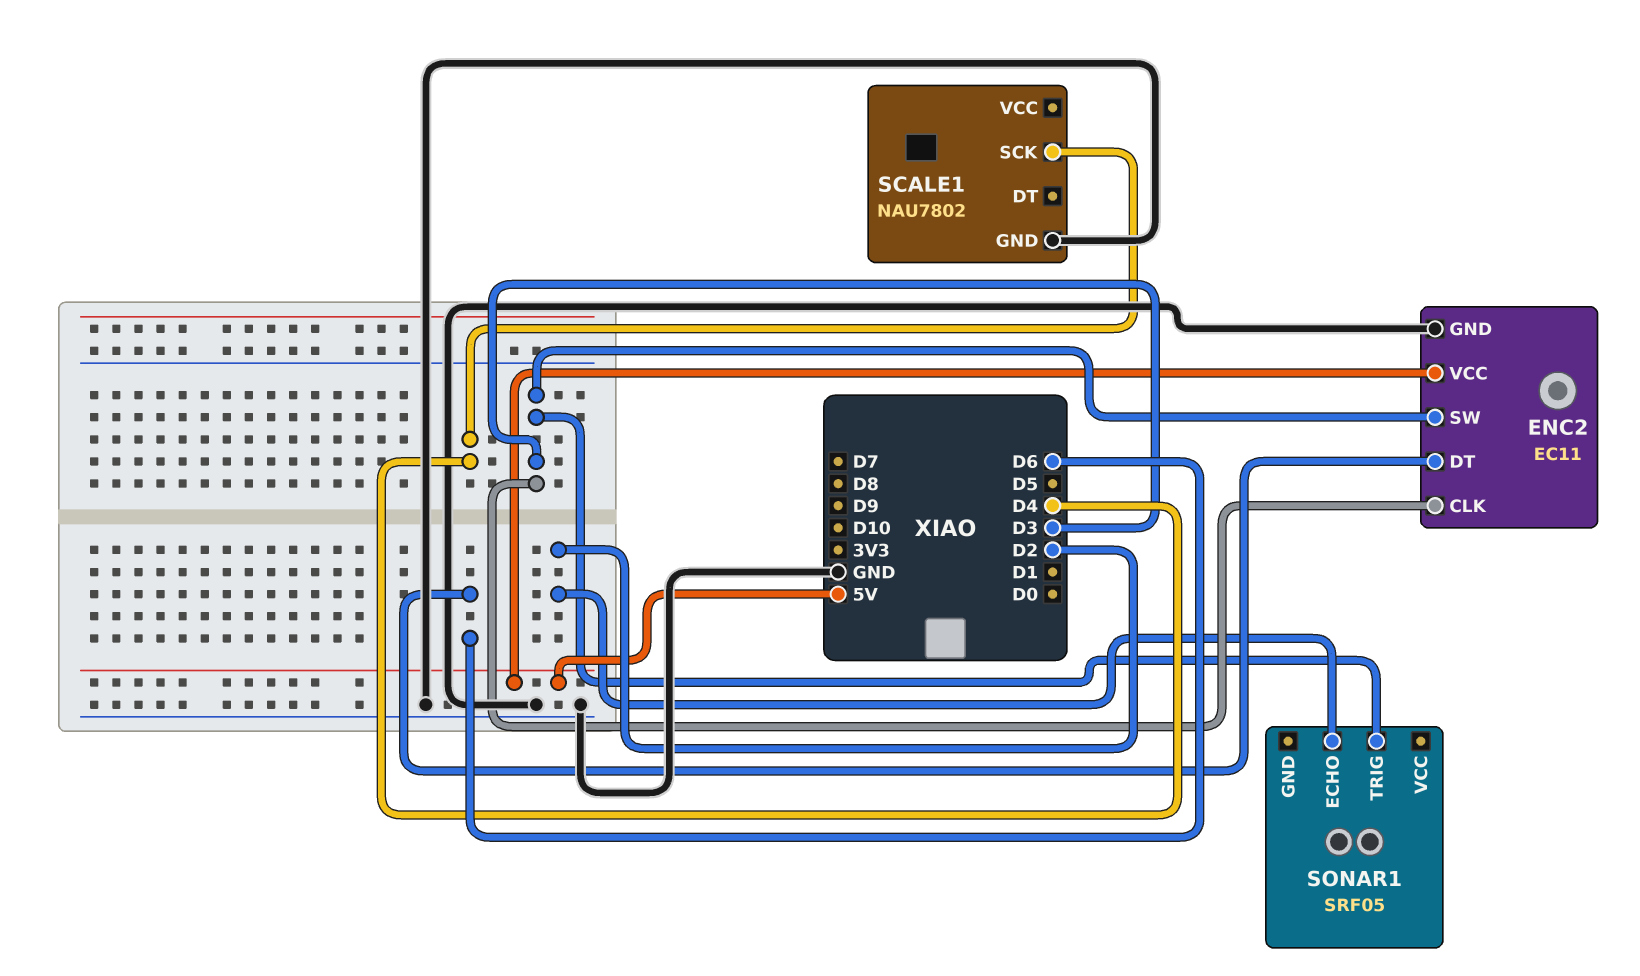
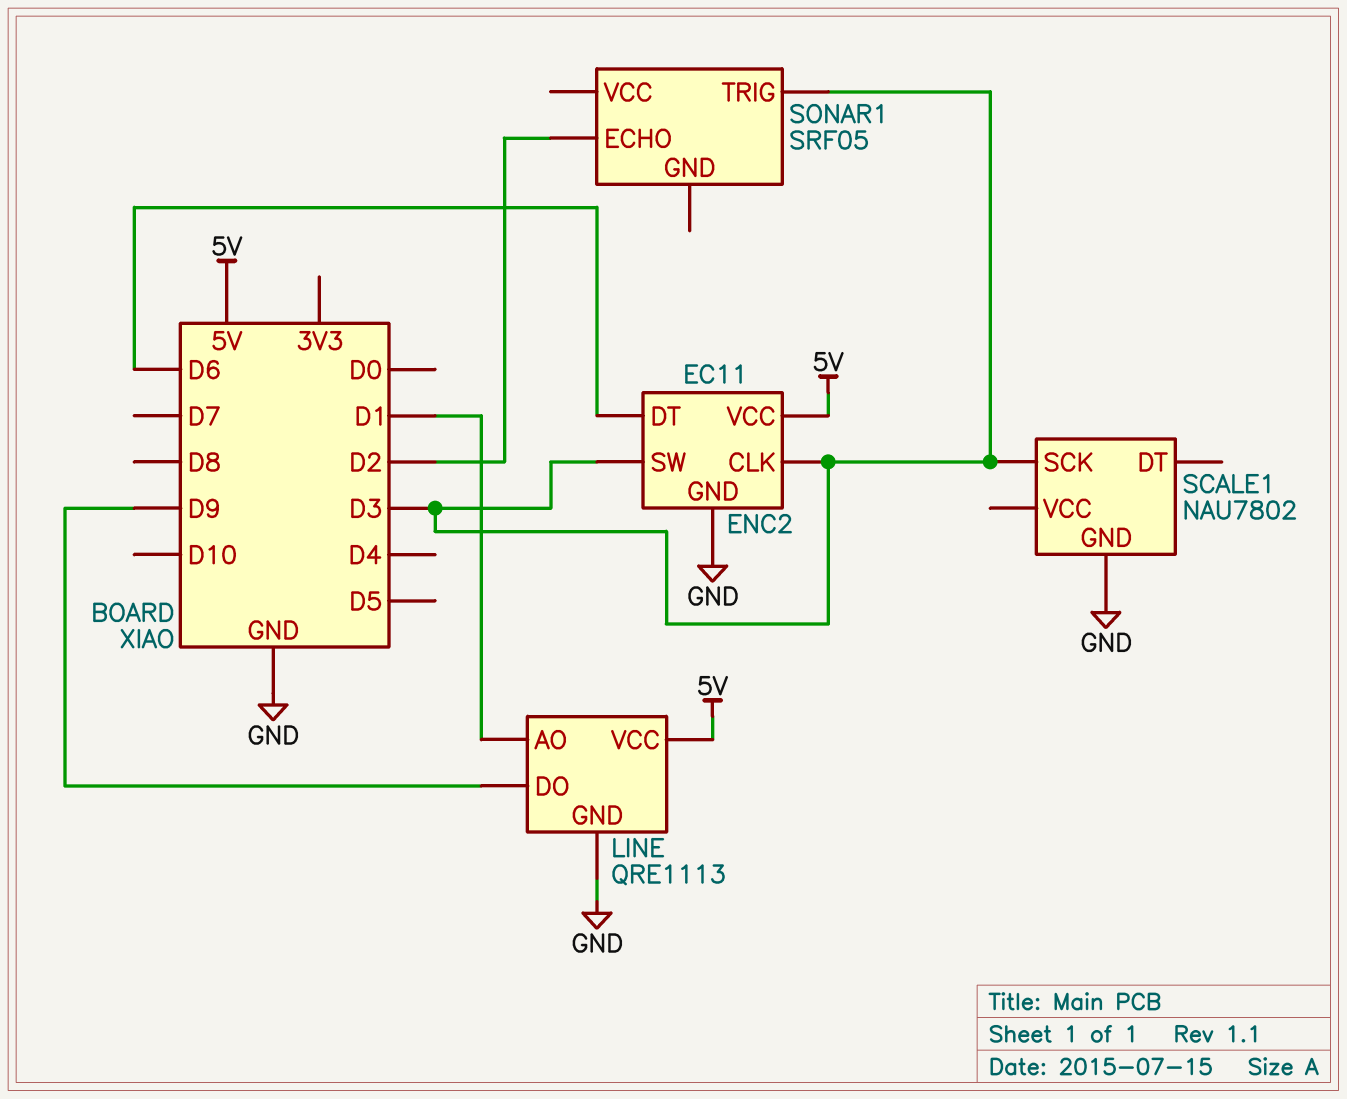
LINE: none -> QRE1113
LINE pin AO: none -> D1
LINE pin DO: none -> D9
LINE pin GND: none -> GND
LINE pin VCC: none -> 5V
SCALE1 pin SCK: D4 -> D3

